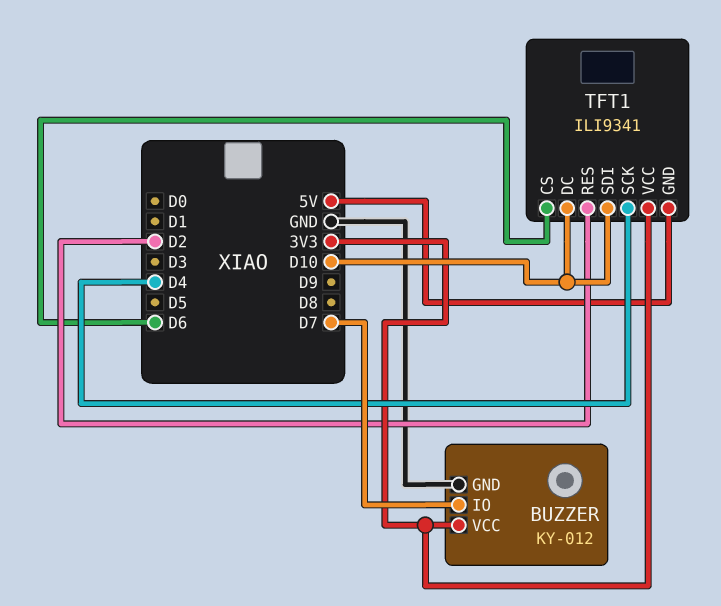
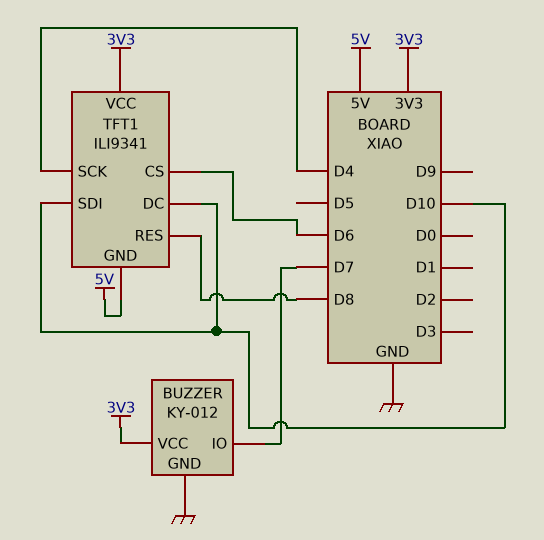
TFT1 pin RES: D2 -> D8

